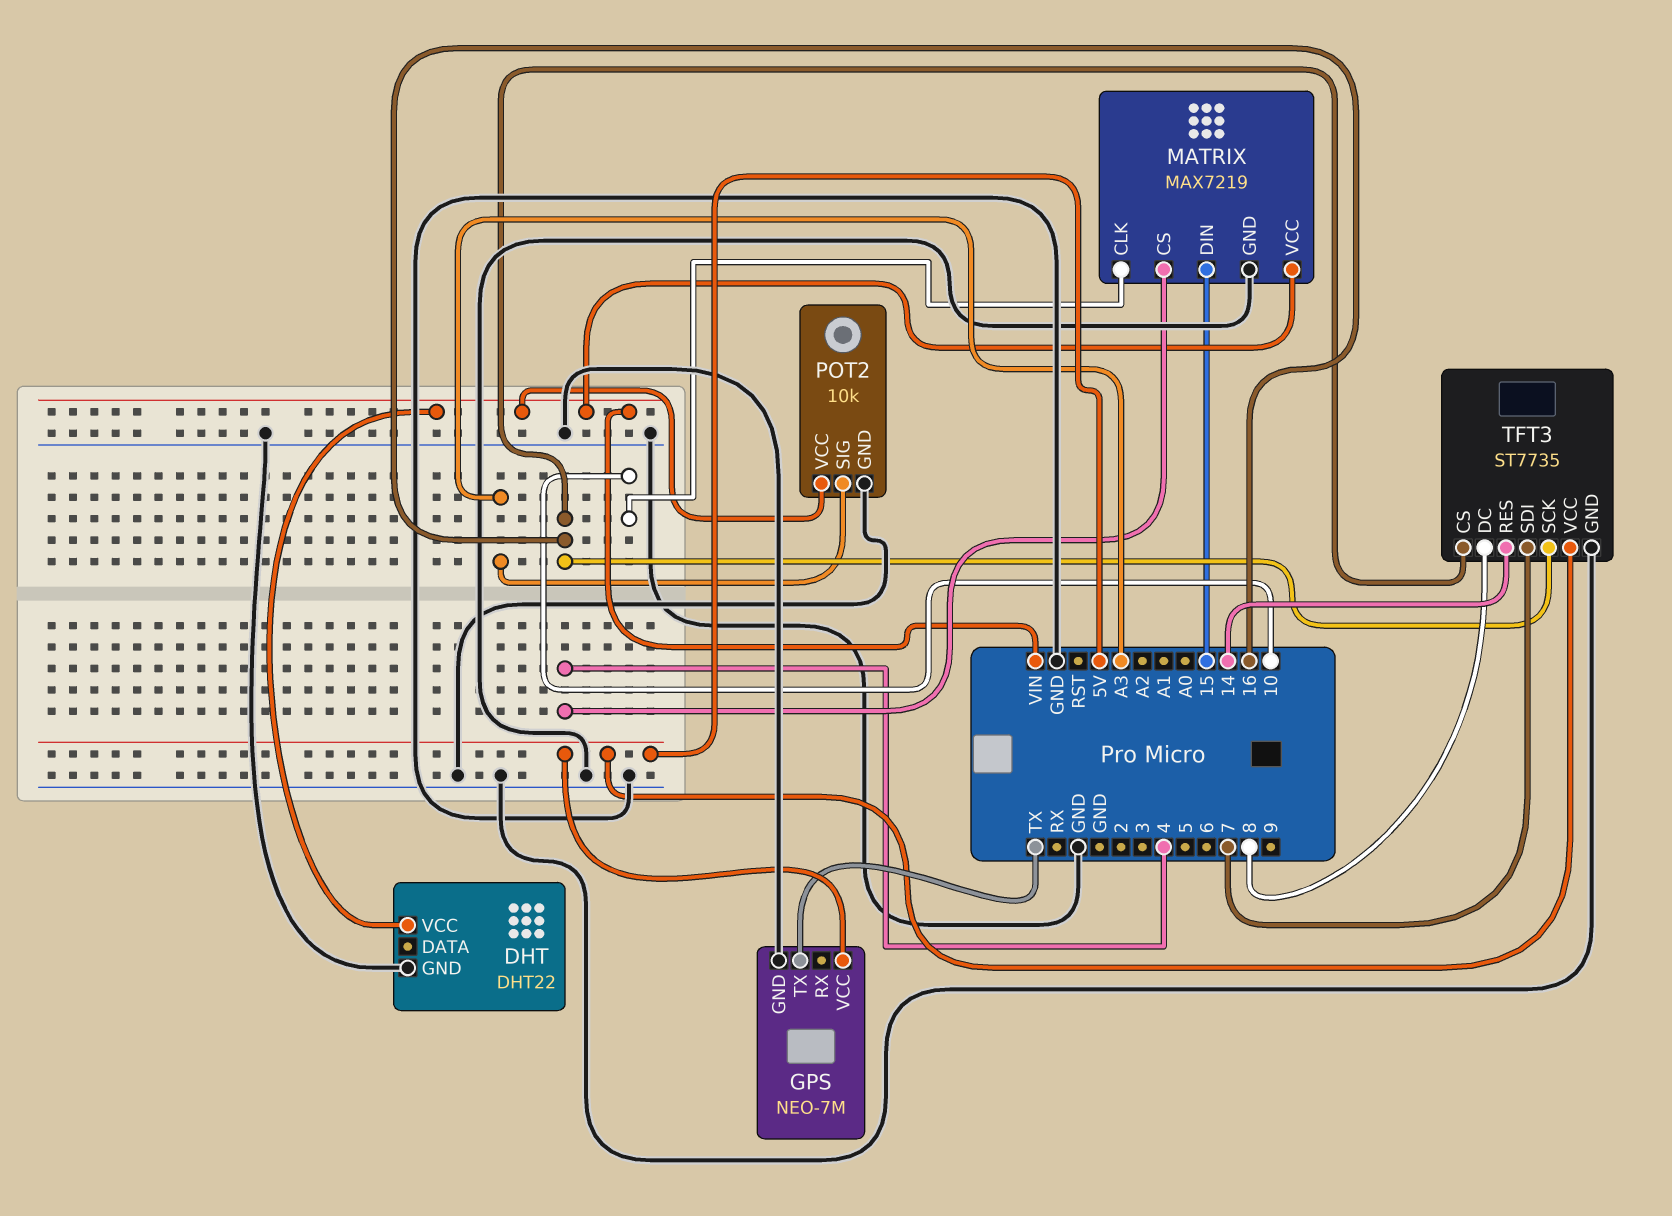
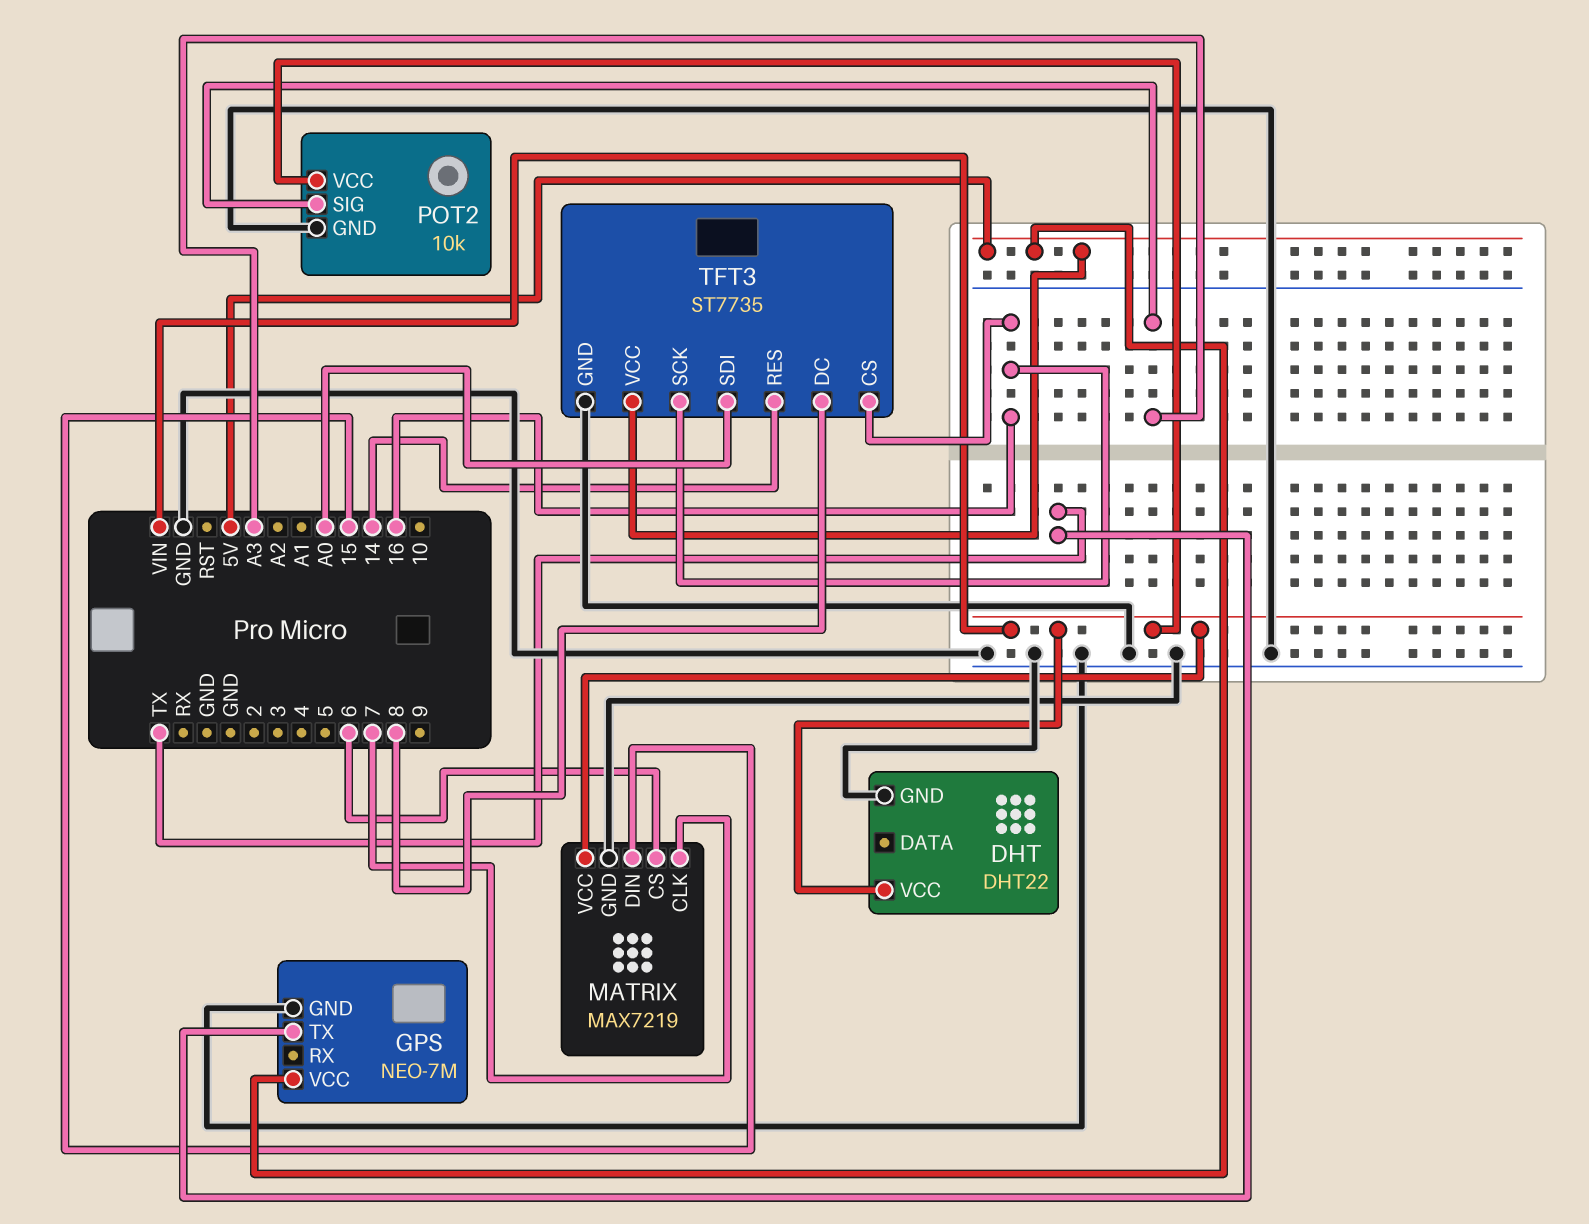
MATRIX pin CLK: 10 -> 7
MATRIX pin CS: 4 -> 6
TFT3 pin SDI: 7 -> A0

